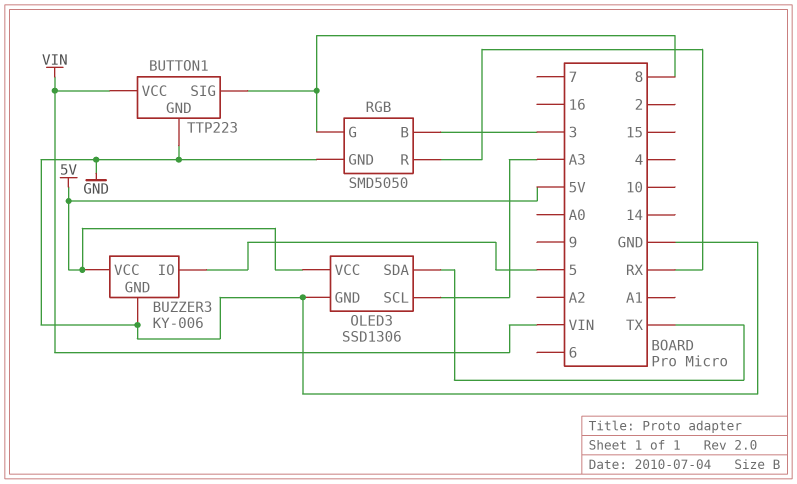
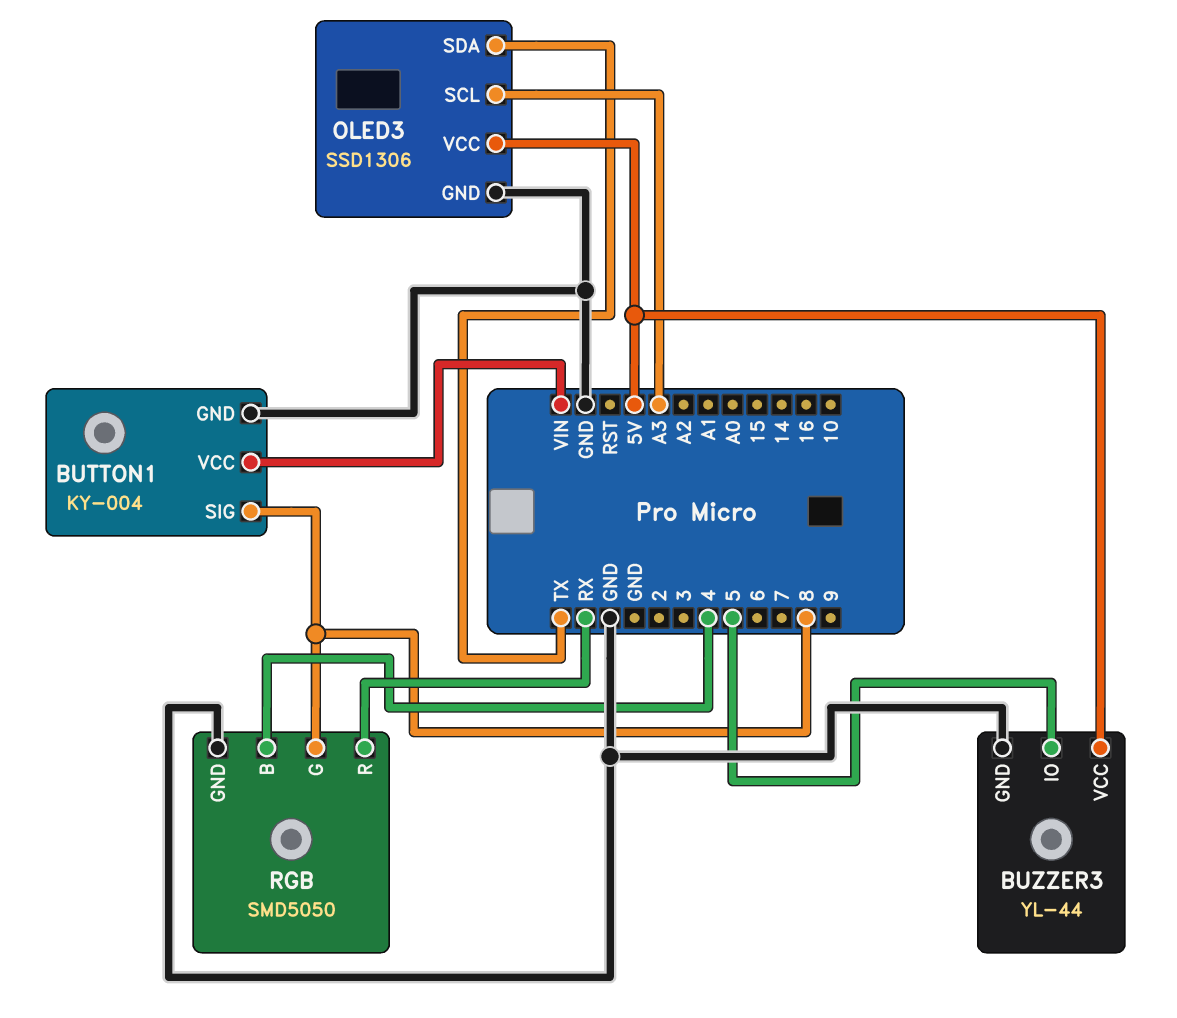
BUTTON1: TTP223 -> KY-004
BUZZER3: KY-006 -> YL-44
RGB pin B: 3 -> 4

